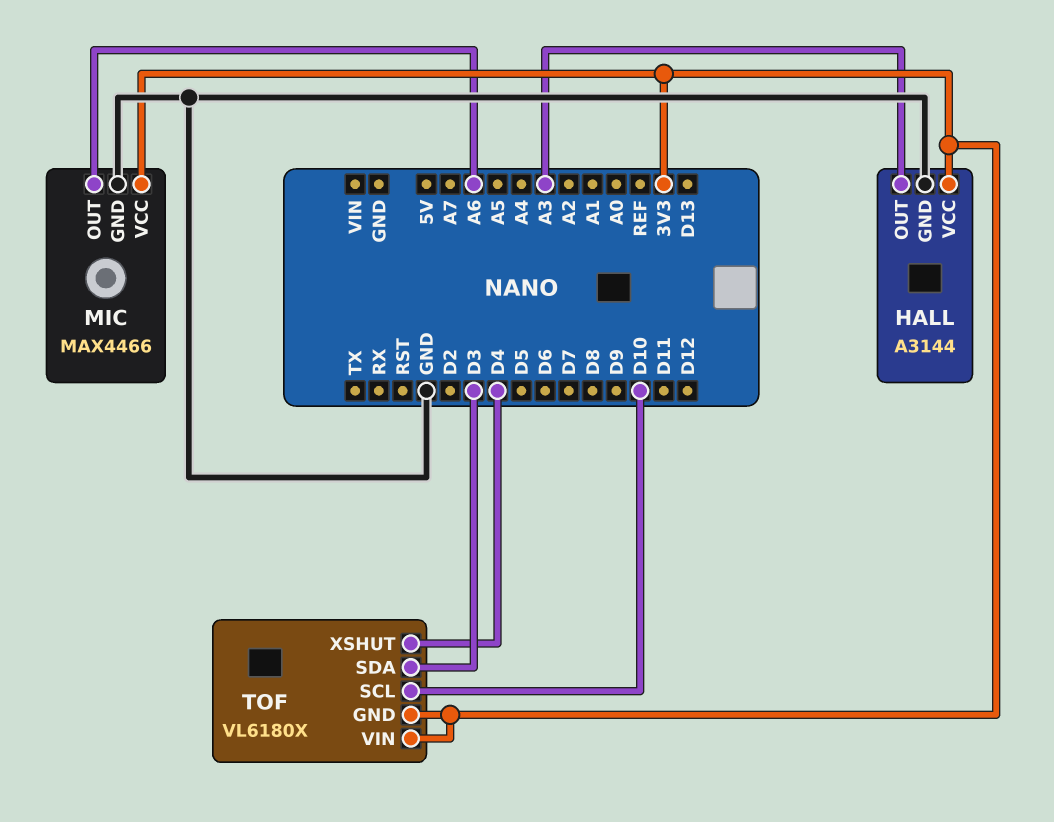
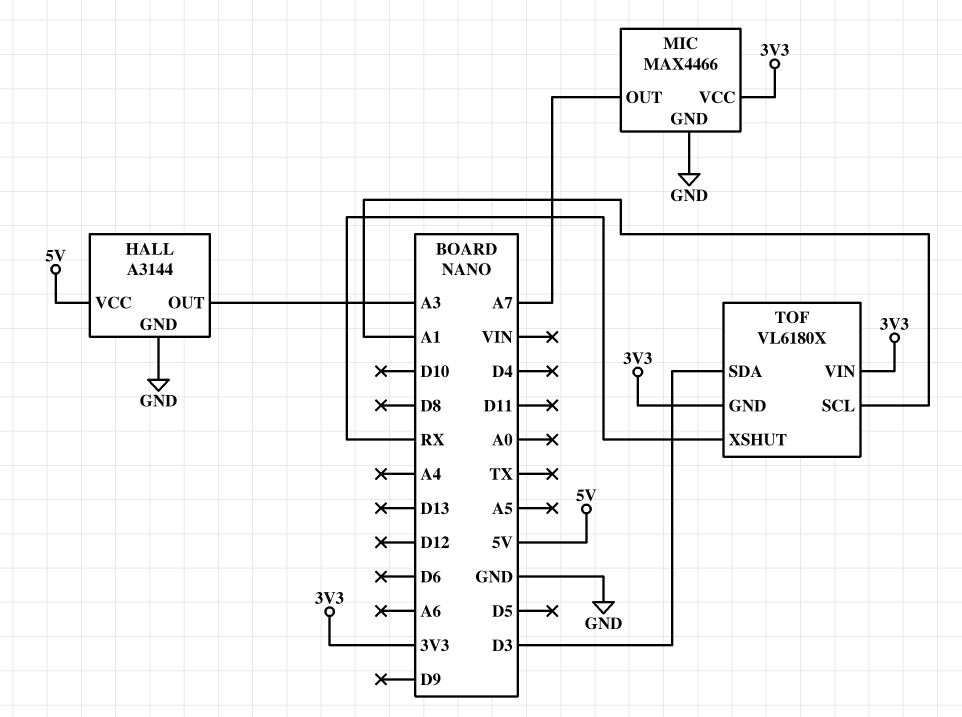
HALL pin VCC: 3V3 -> 5V
MIC pin OUT: A6 -> A7
TOF pin SCL: D10 -> A1
TOF pin XSHUT: D4 -> RX

